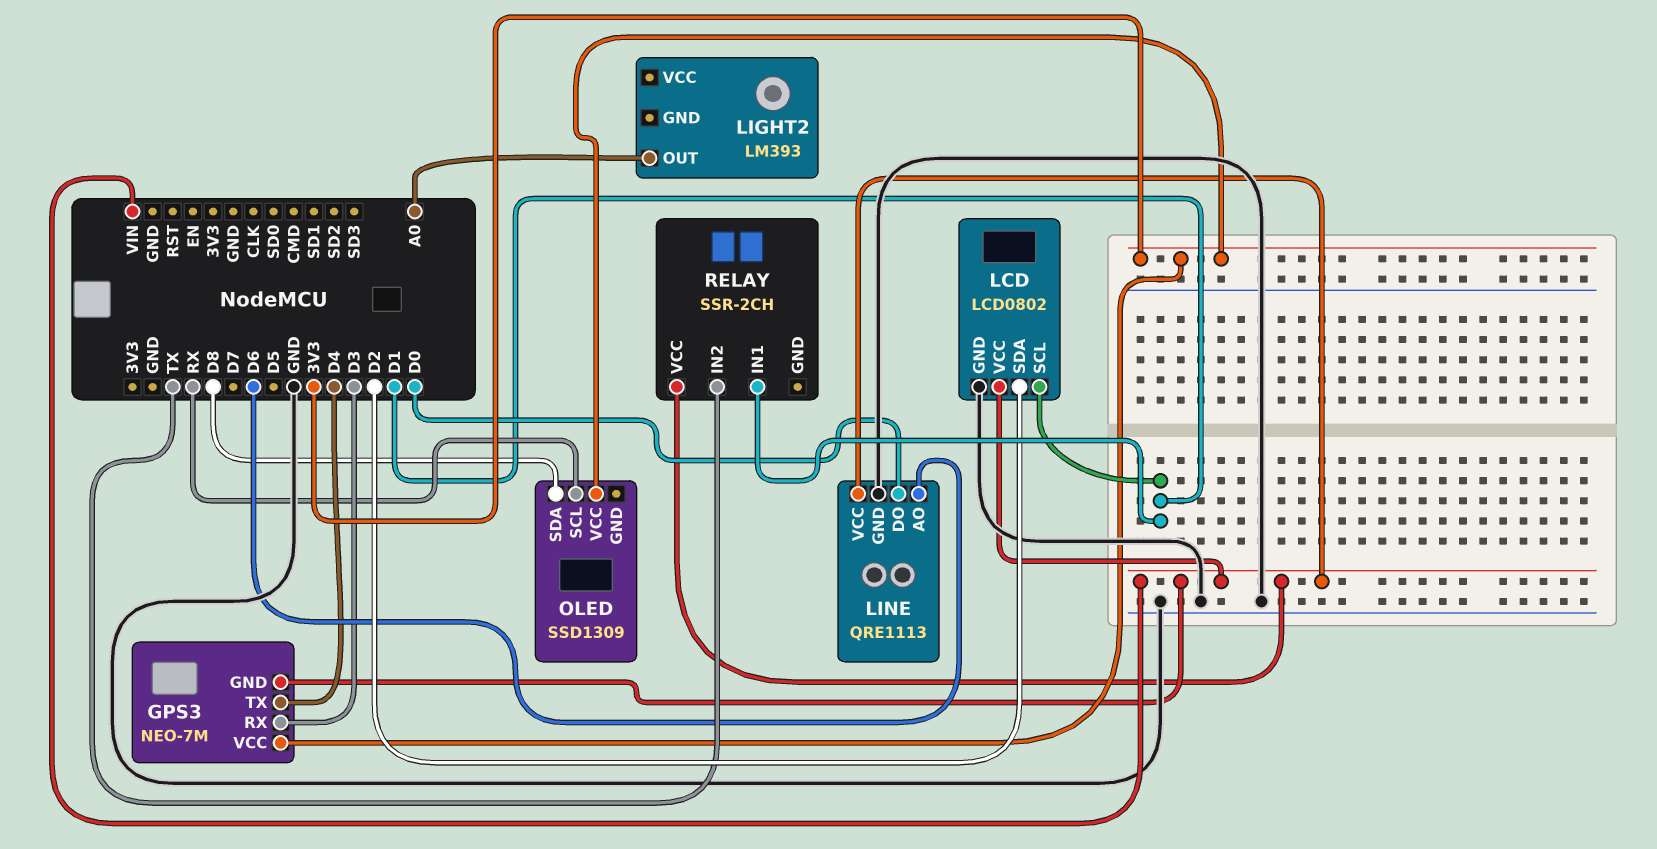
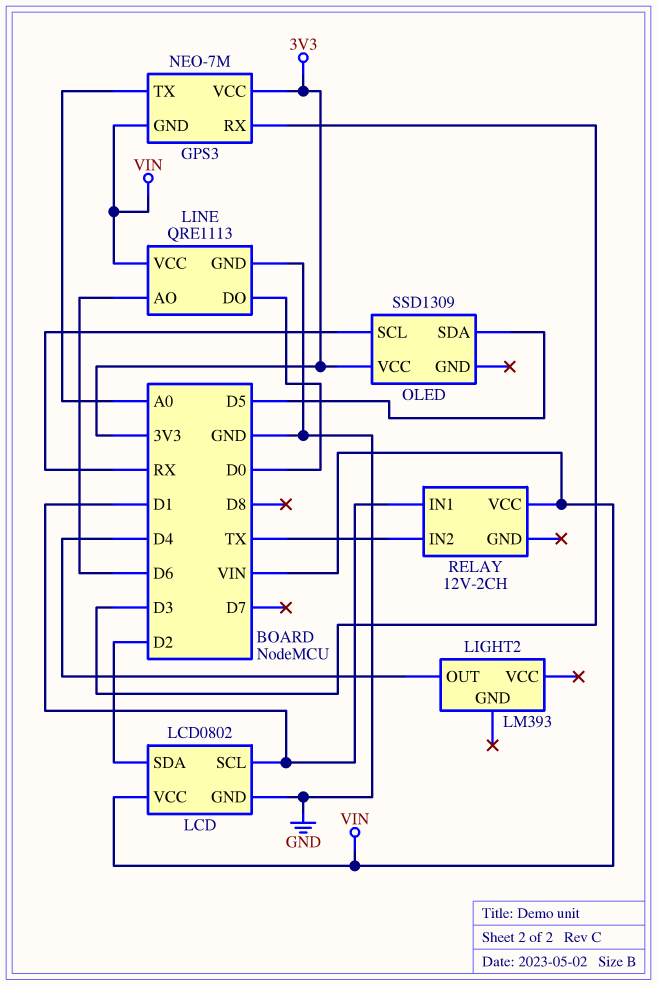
GPS3 pin TX: D4 -> A0
LIGHT2 pin OUT: A0 -> D4
OLED pin SDA: D8 -> D5
RELAY: SSR-2CH -> 12V-2CH

